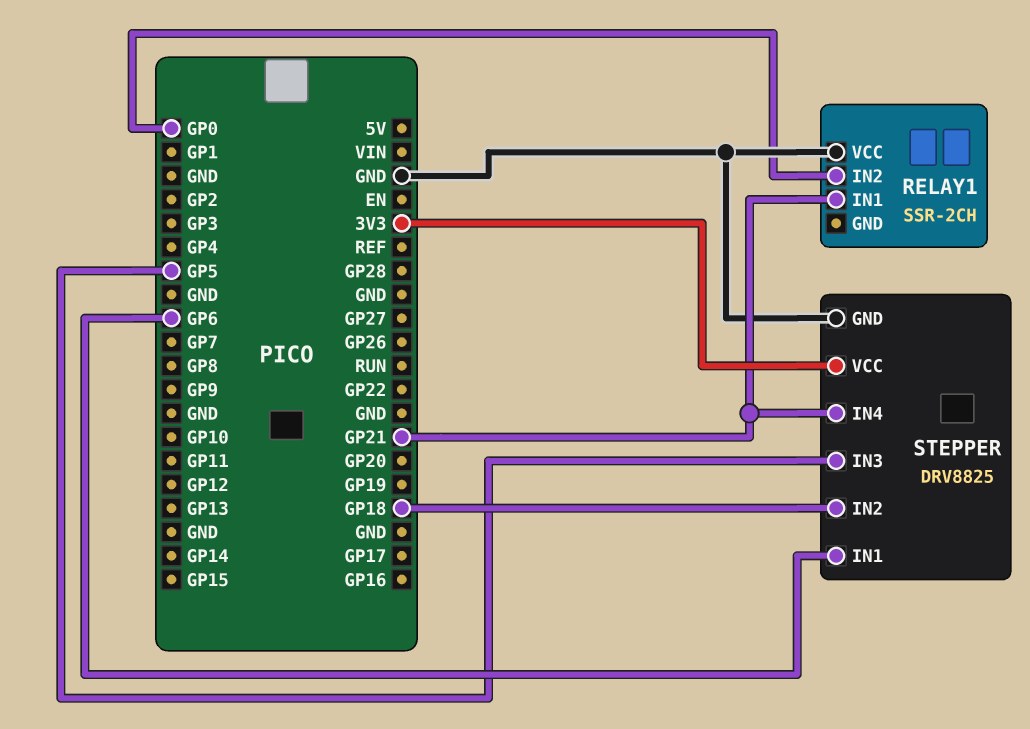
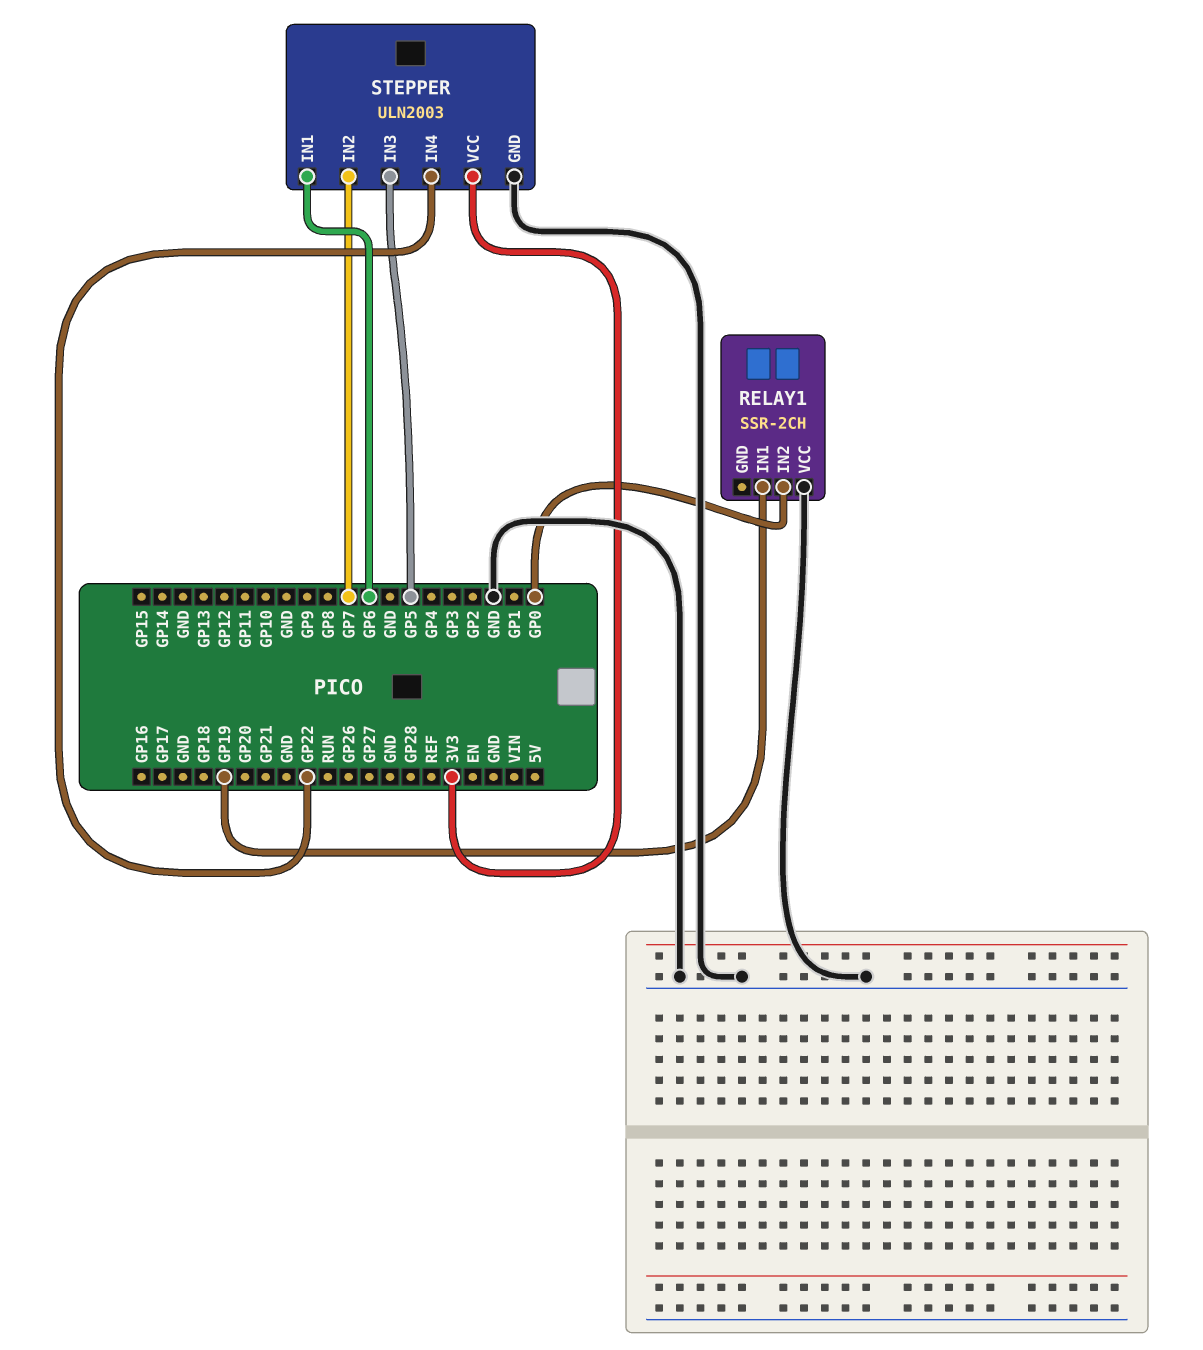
RELAY1 pin IN1: GP21 -> GP19
STEPPER: DRV8825 -> ULN2003
STEPPER pin IN2: GP18 -> GP7
STEPPER pin IN4: GP21 -> GP22

